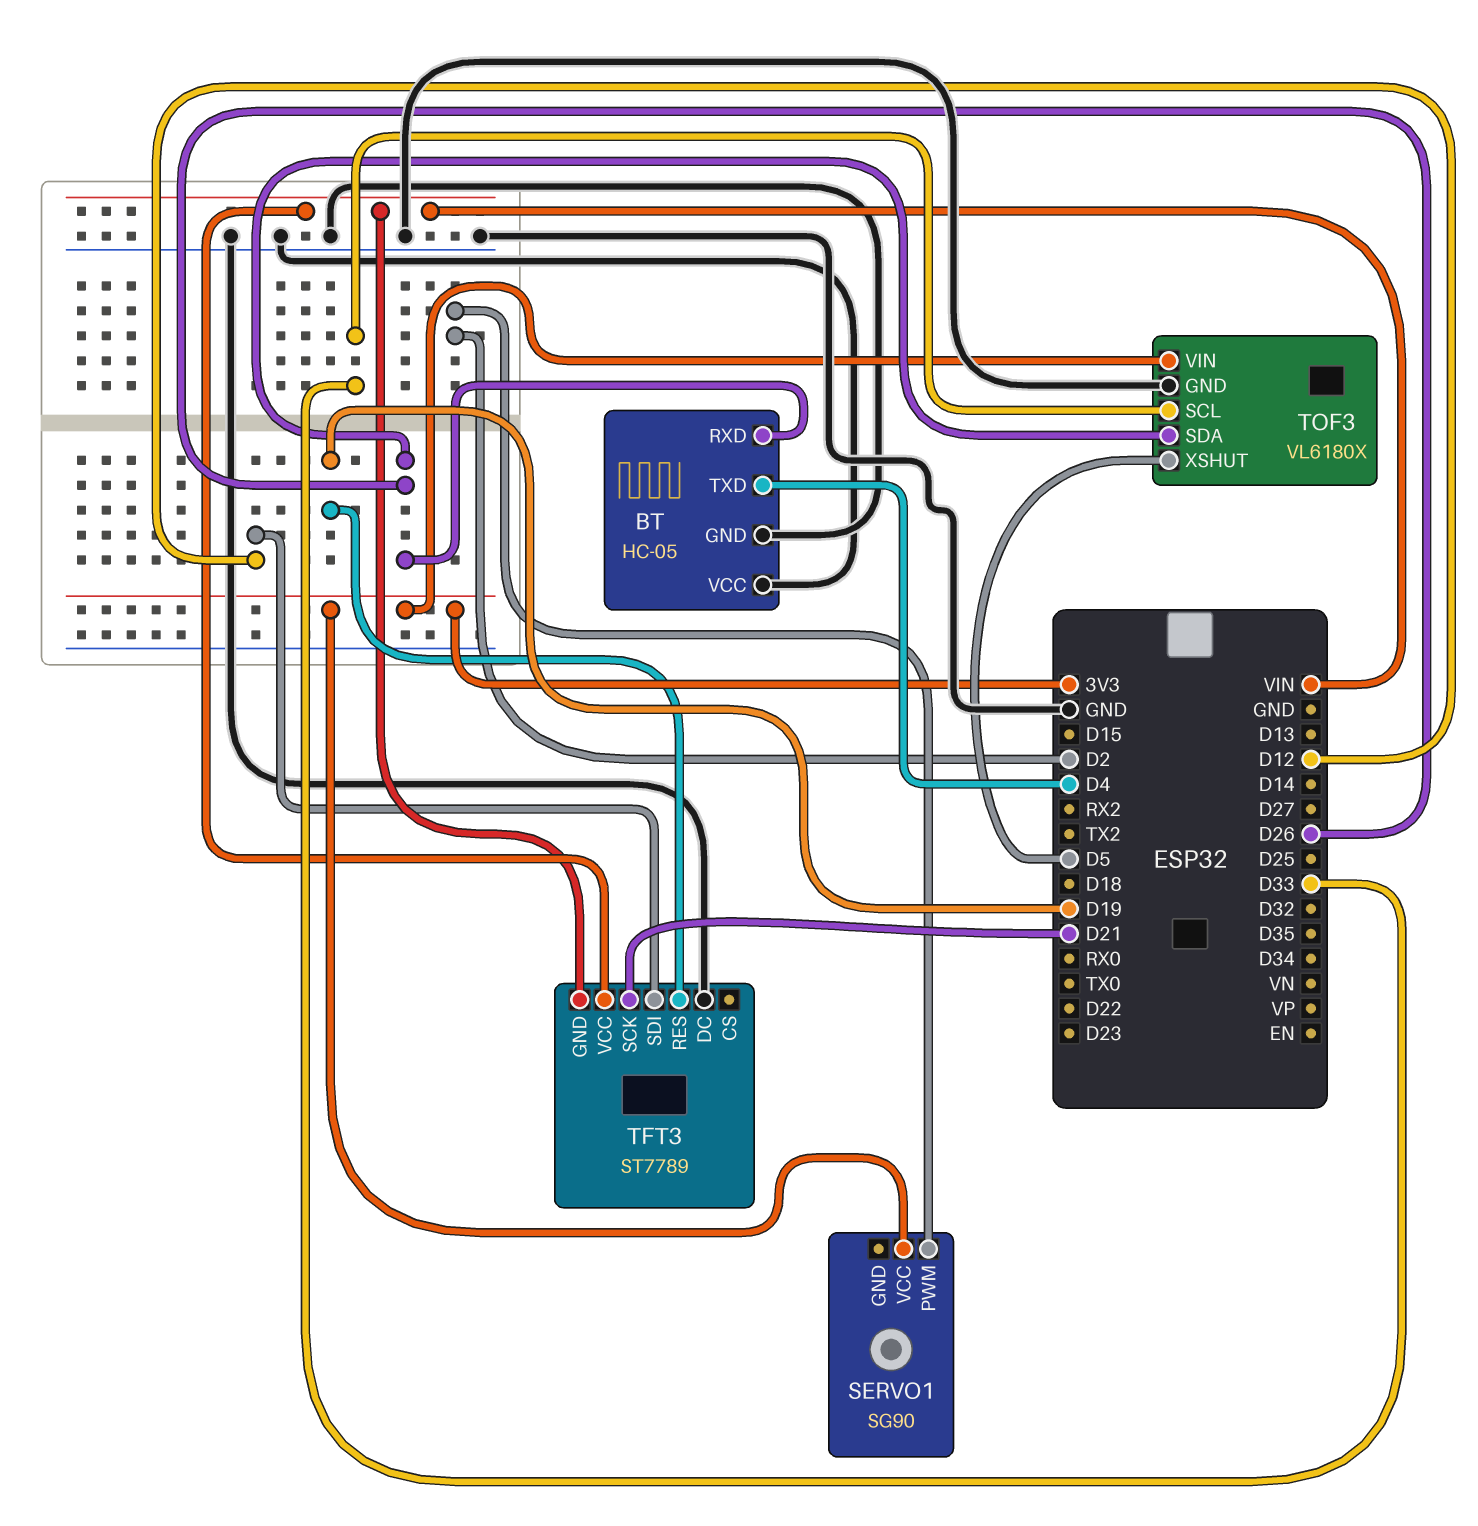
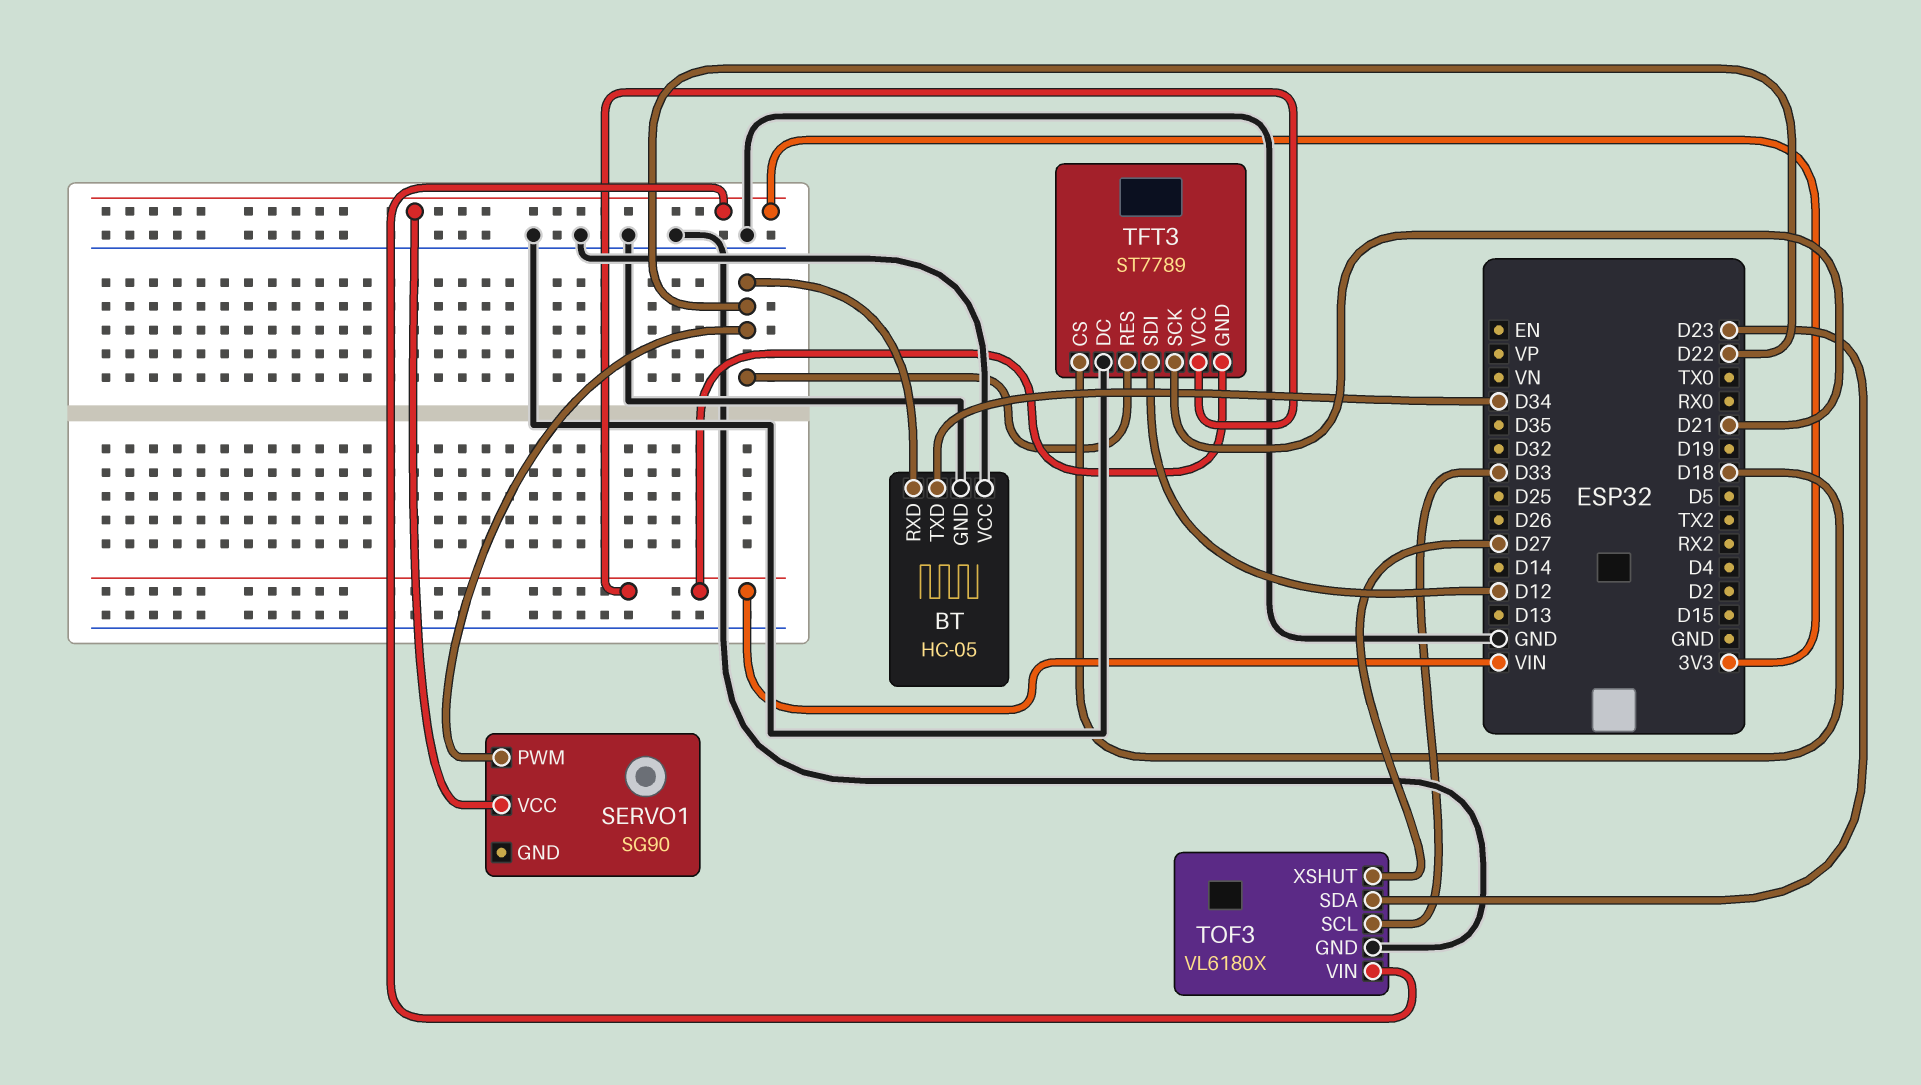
BT pin RXD: D26 -> D22
BT pin TXD: D4 -> D34
SERVO1 pin PWM: D2 -> D22
TFT3 pin CS: none -> D18
TFT3 pin RES: D19 -> D22
TOF3 pin SDA: D26 -> D23
TOF3 pin XSHUT: D5 -> D27

